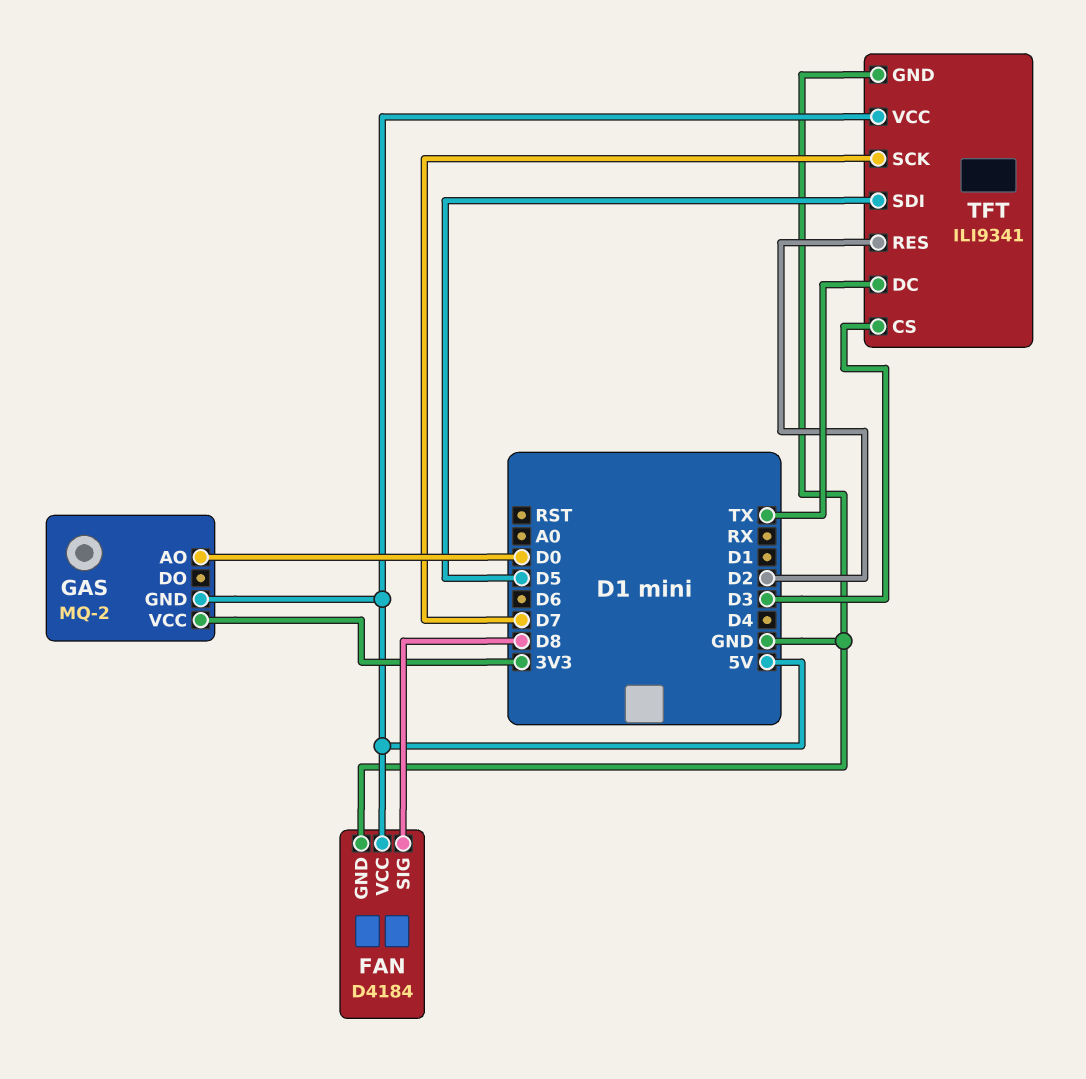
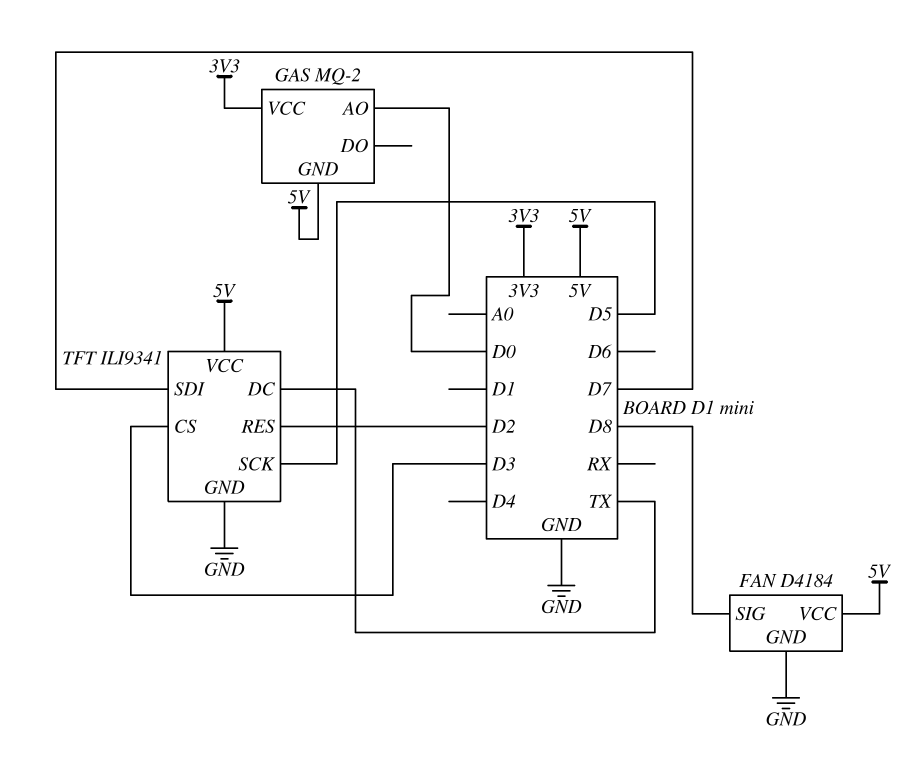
TFT pin SCK: D7 -> D5
TFT pin SDI: D5 -> D7

